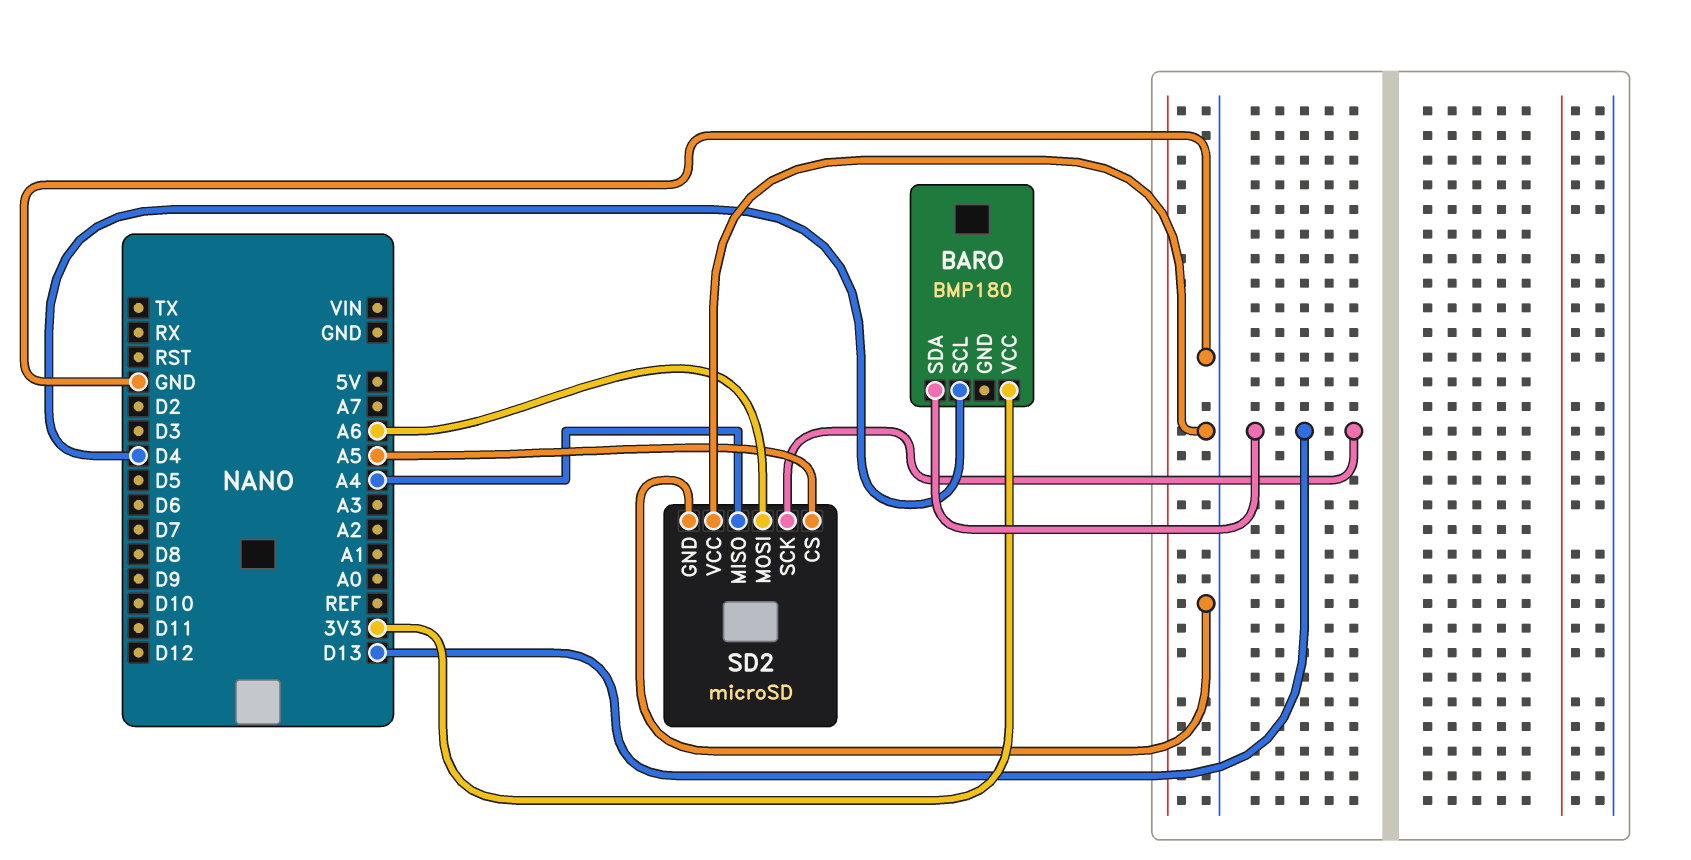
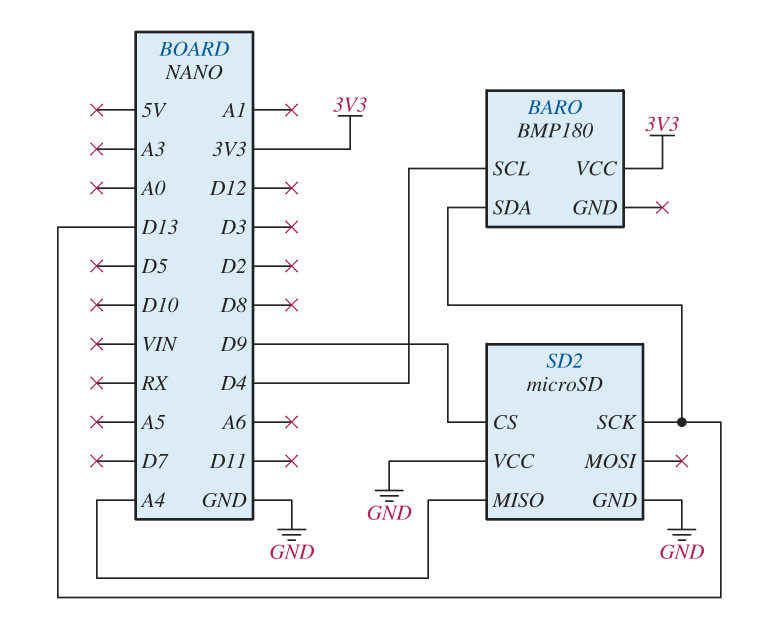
SD2 pin CS: A5 -> D9
SD2 pin MOSI: A6 -> none

